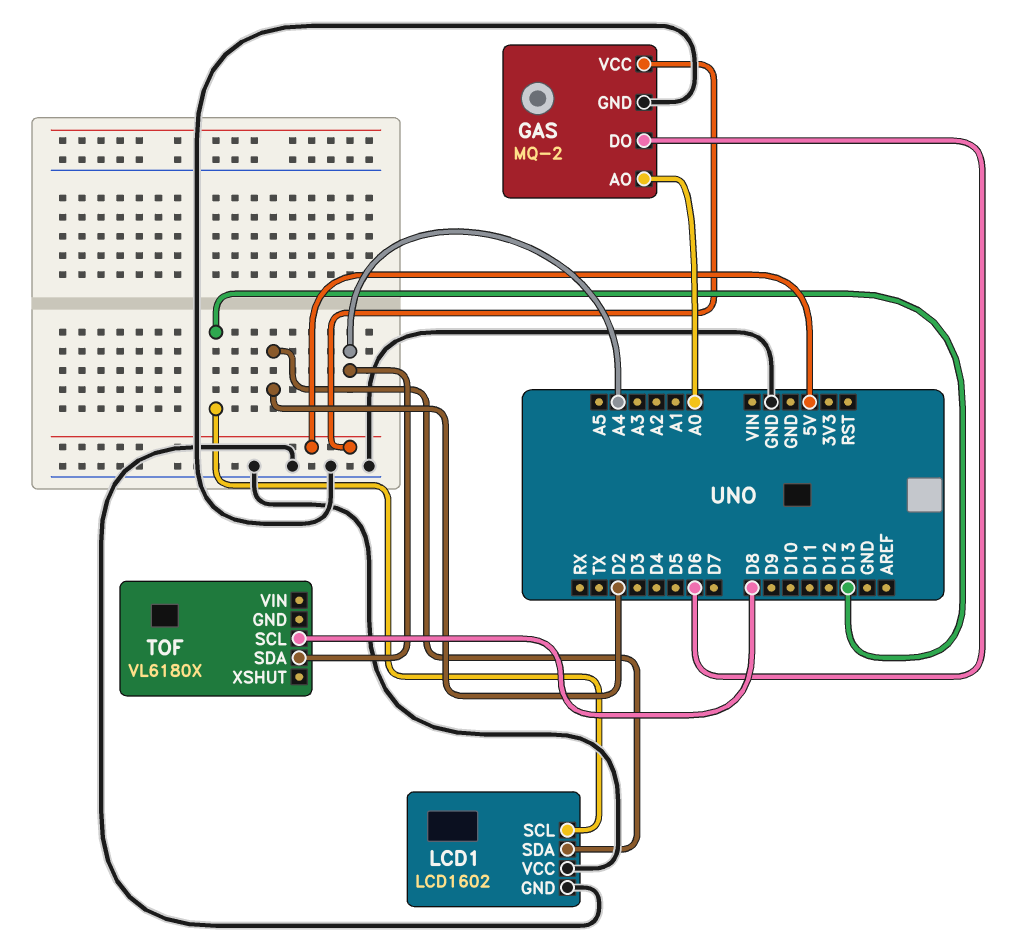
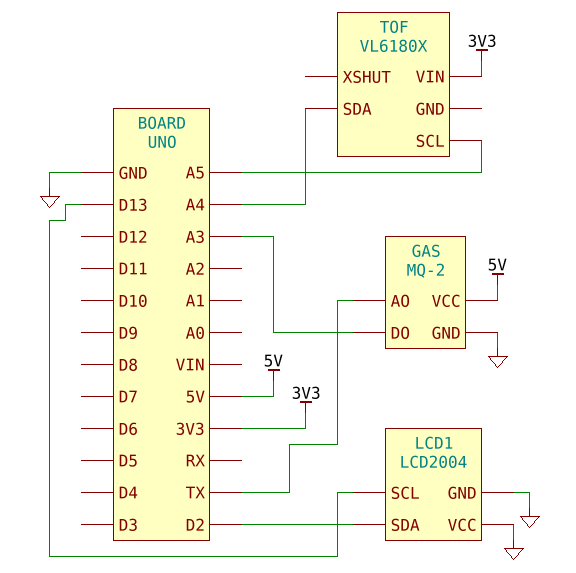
GAS pin AO: A0 -> TX
GAS pin DO: D6 -> A3
LCD1: LCD1602 -> LCD2004
TOF pin SCL: D8 -> A5
TOF pin VIN: none -> 3V3

